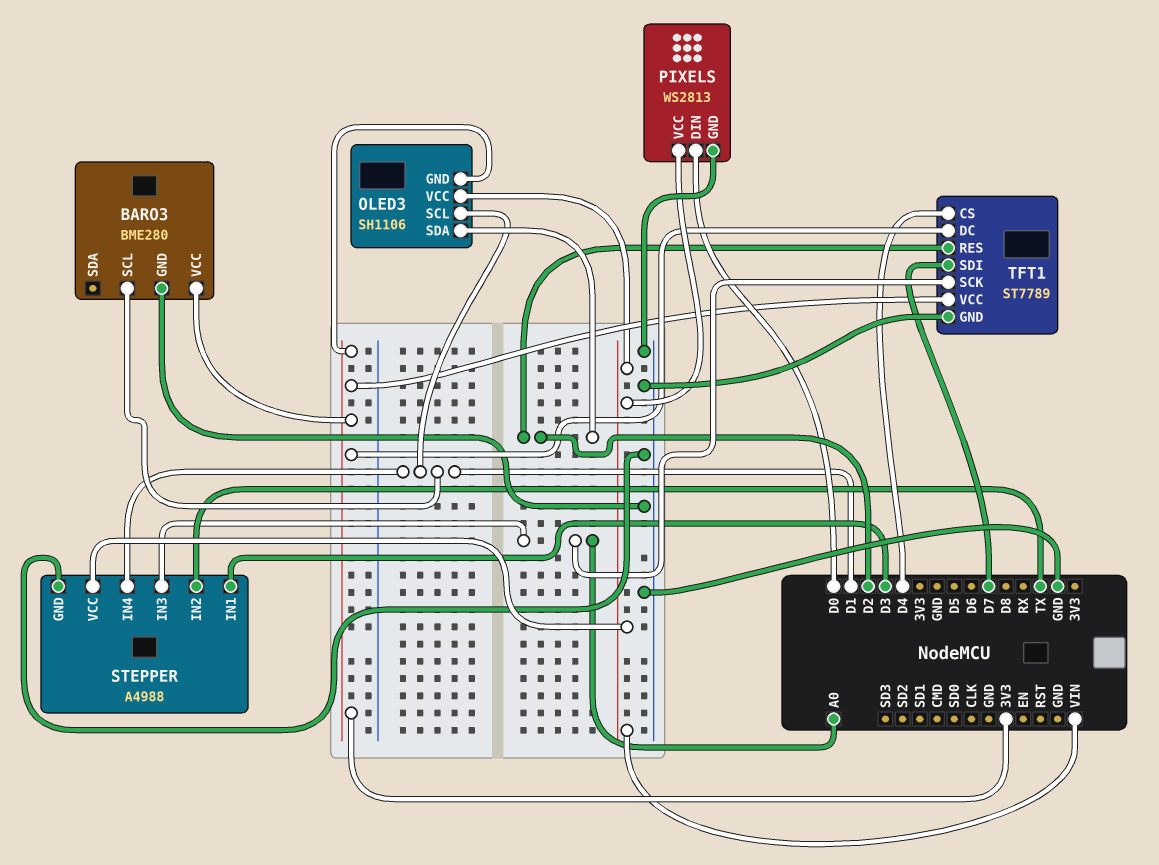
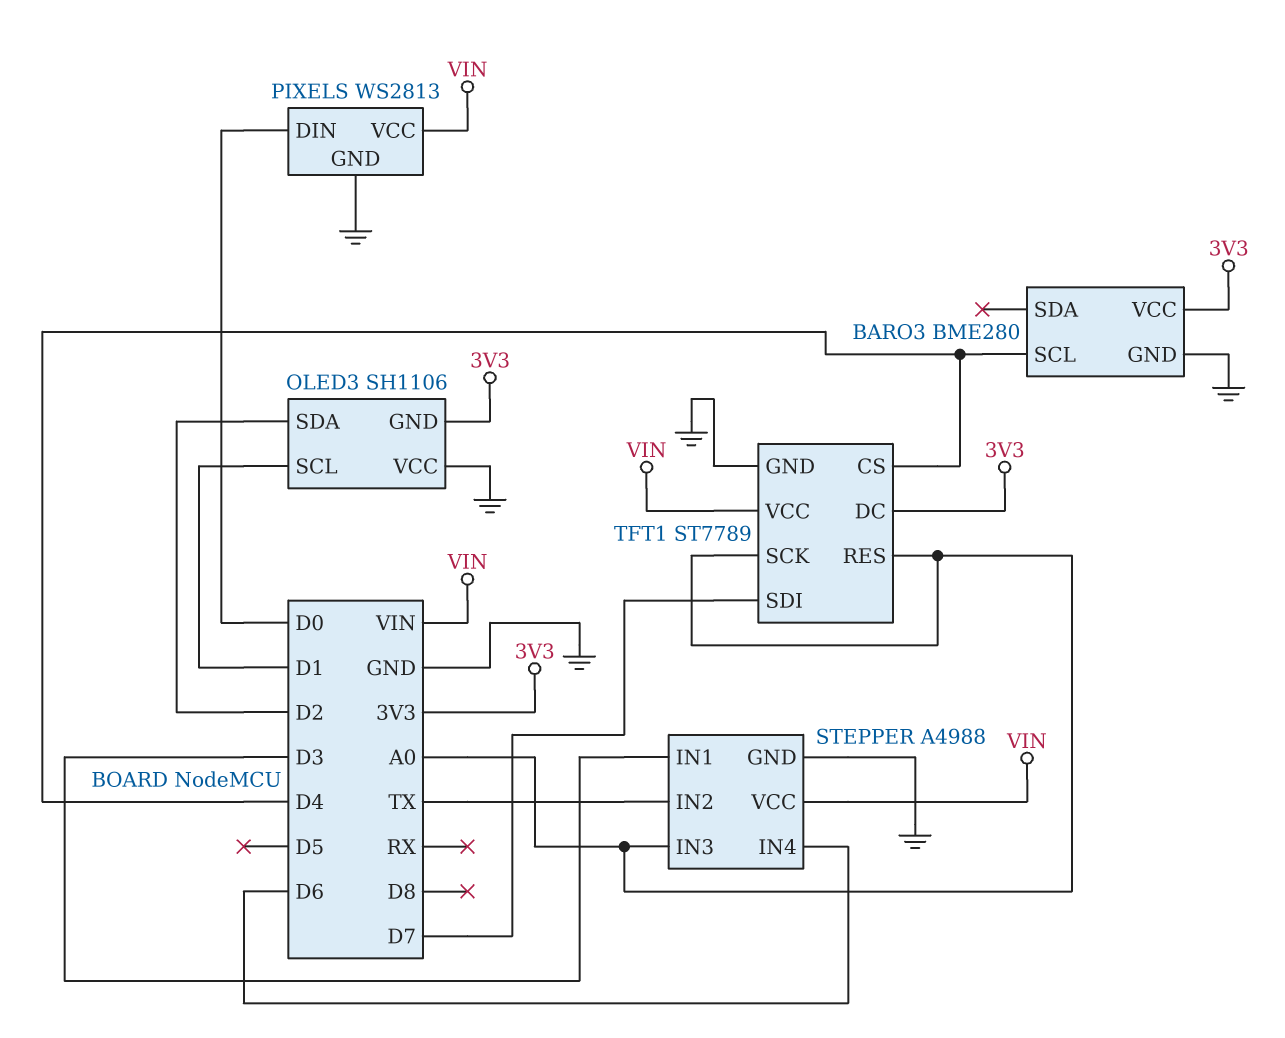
BARO3 pin SCL: D1 -> D4
OLED3 pin VCC: VIN -> GND
STEPPER pin IN4: D1 -> D6
TFT1 pin RES: D2 -> A0
TFT1 pin VCC: 3V3 -> VIN

